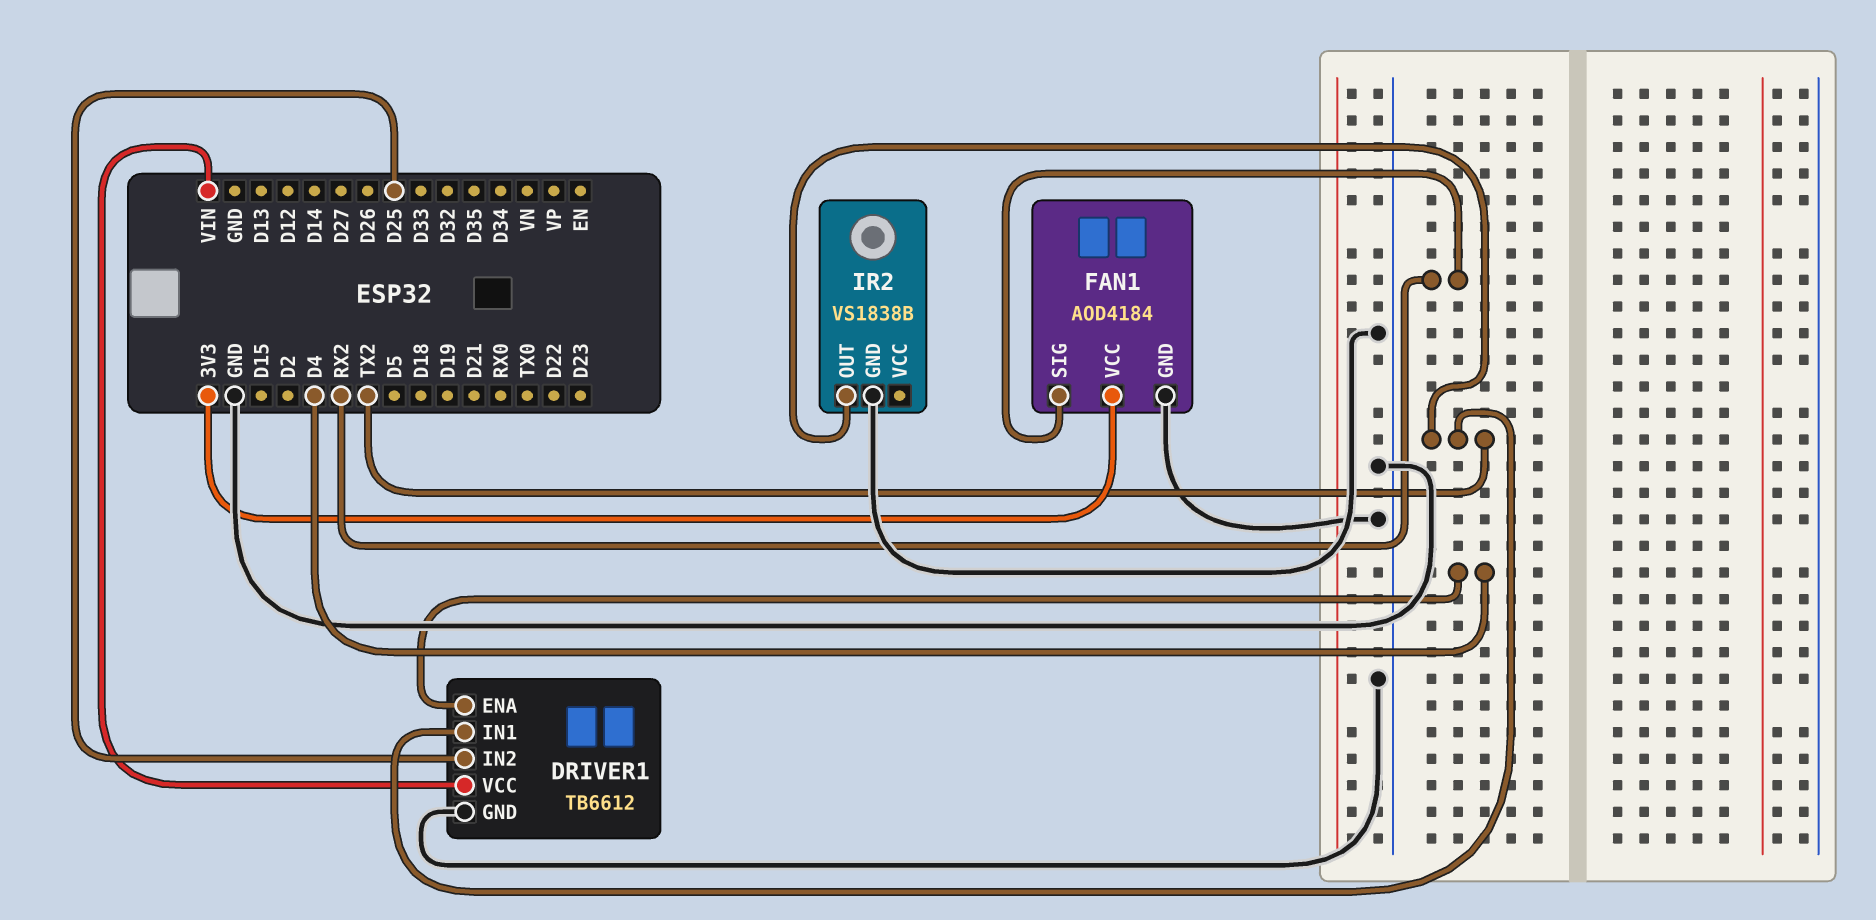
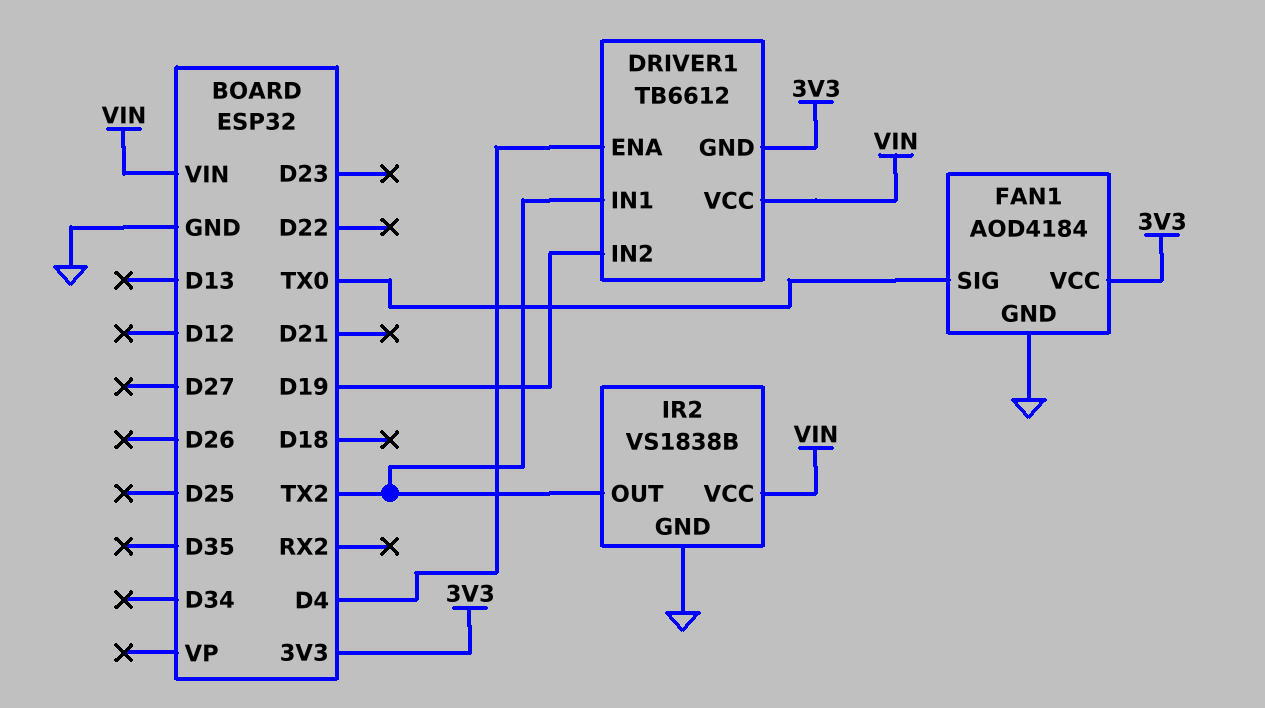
DRIVER1 pin GND: GND -> 3V3
DRIVER1 pin IN2: D25 -> D19
FAN1 pin SIG: RX2 -> TX0
IR2 pin VCC: none -> VIN

